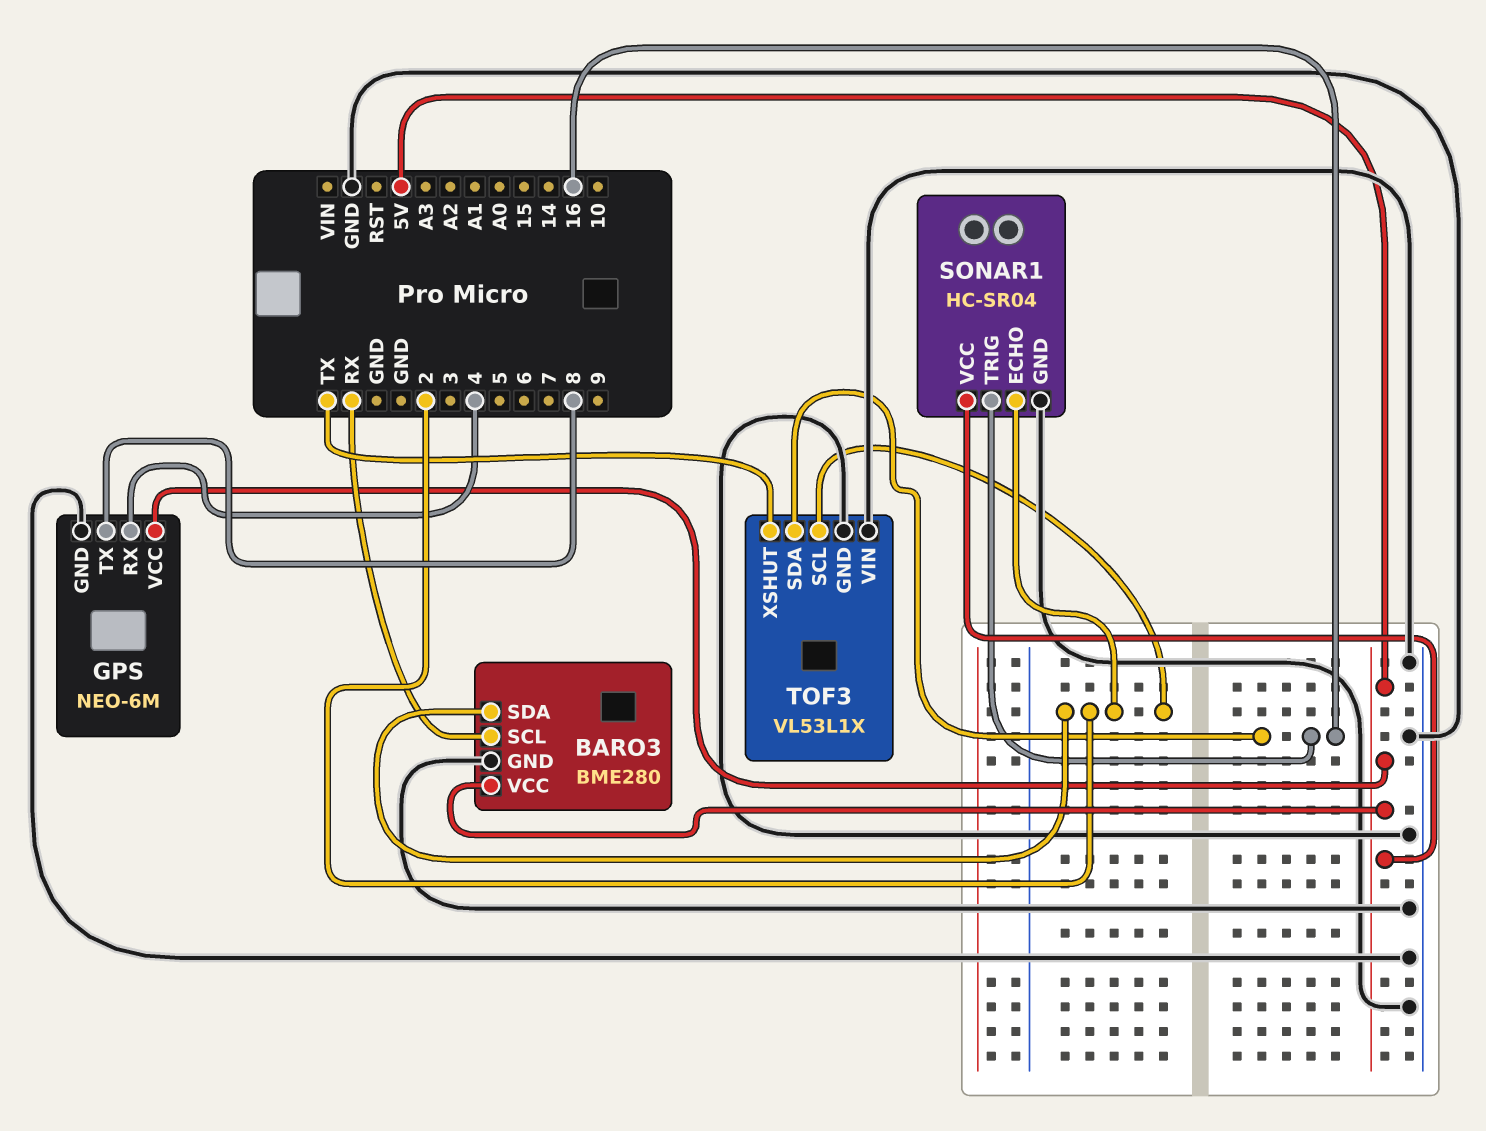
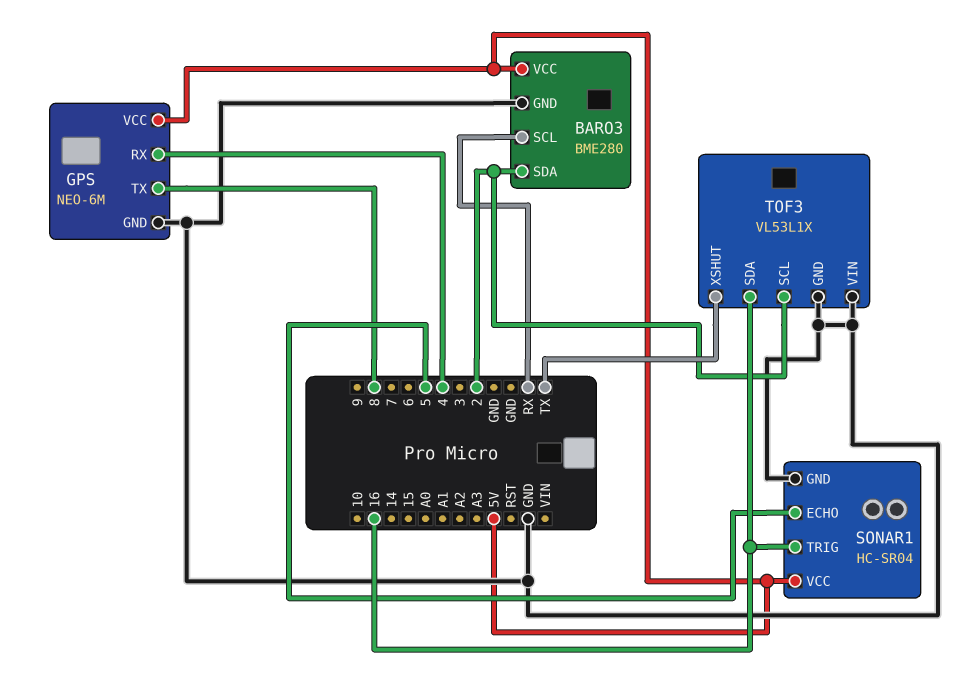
SONAR1 pin ECHO: 2 -> 5

